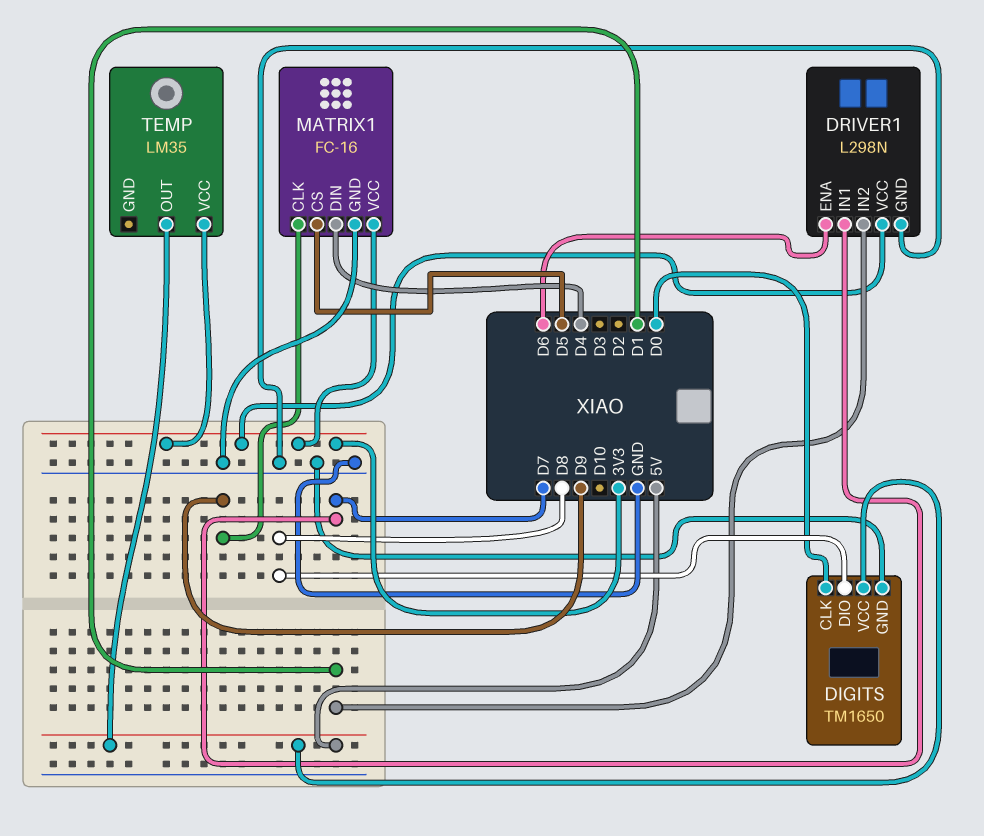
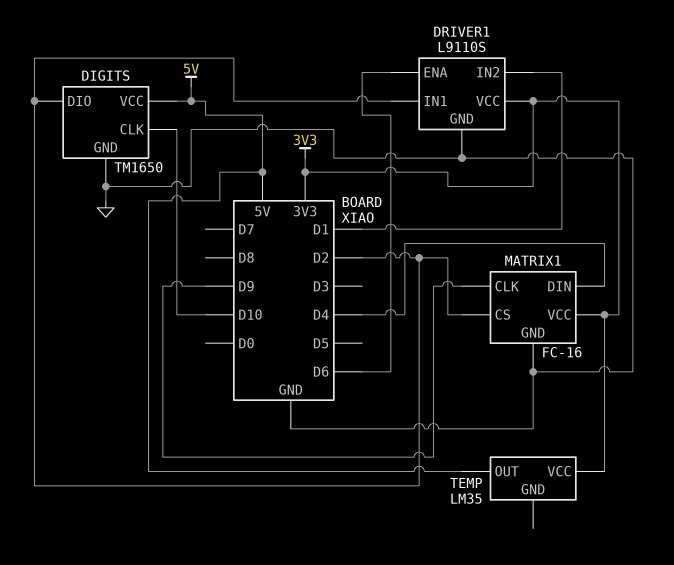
DIGITS pin CLK: D0 -> D10
DIGITS pin DIO: D8 -> D2
DRIVER1: L298N -> L9110S
DRIVER1 pin IN1: D7 -> D2
MATRIX1 pin CS: D5 -> D2

